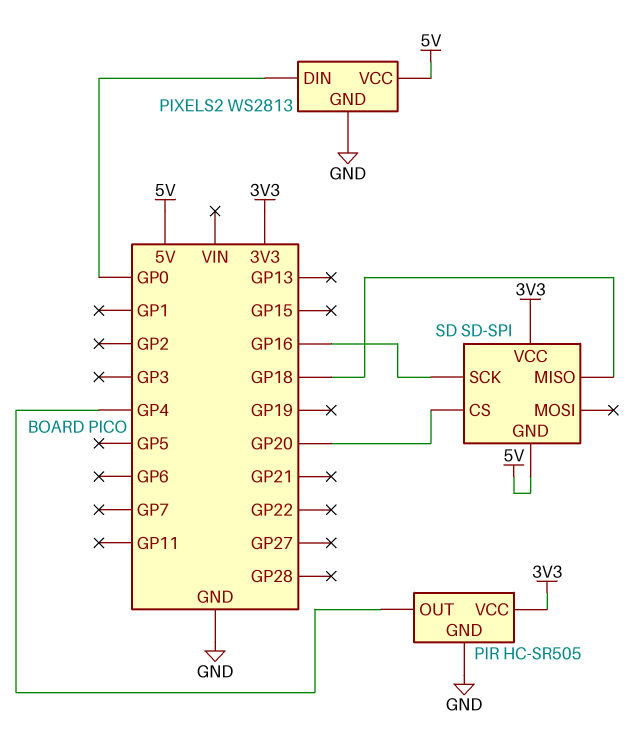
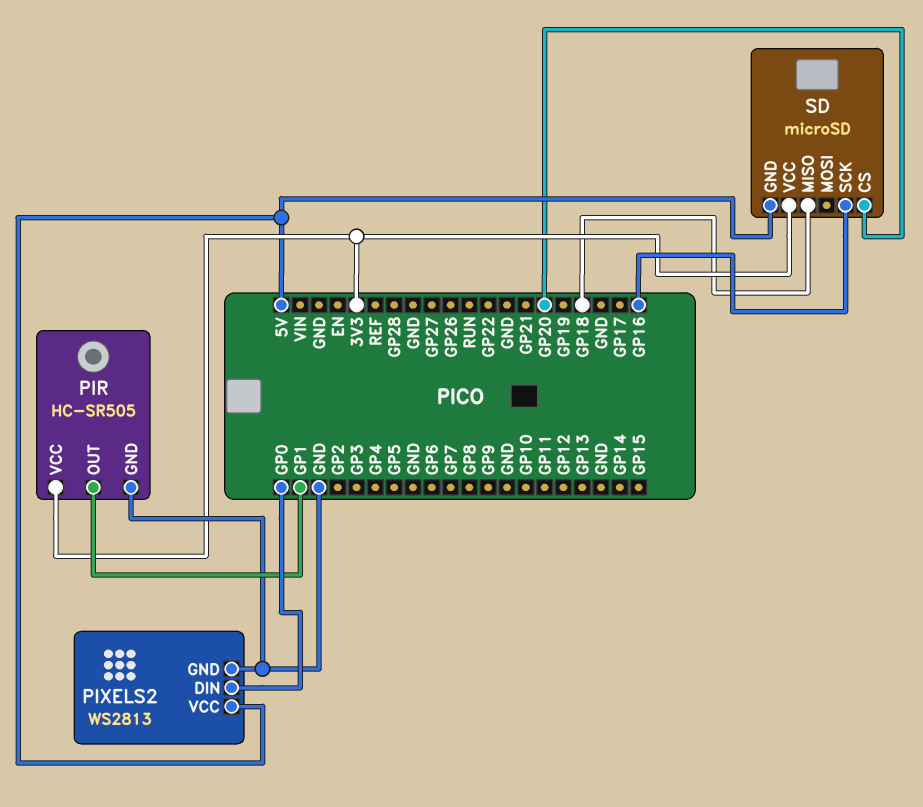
PIR pin OUT: GP4 -> GP1
SD: SD-SPI -> microSD

